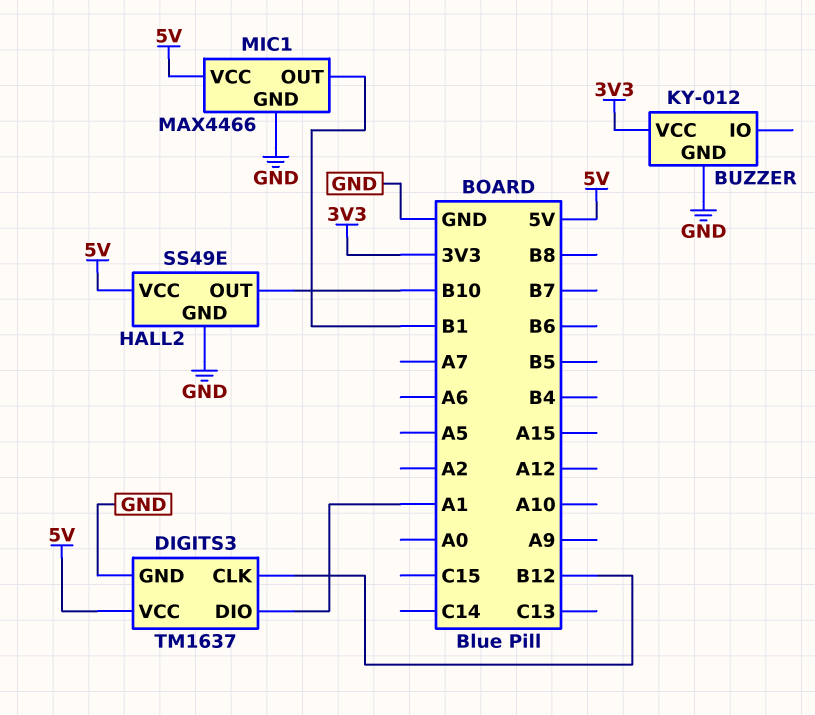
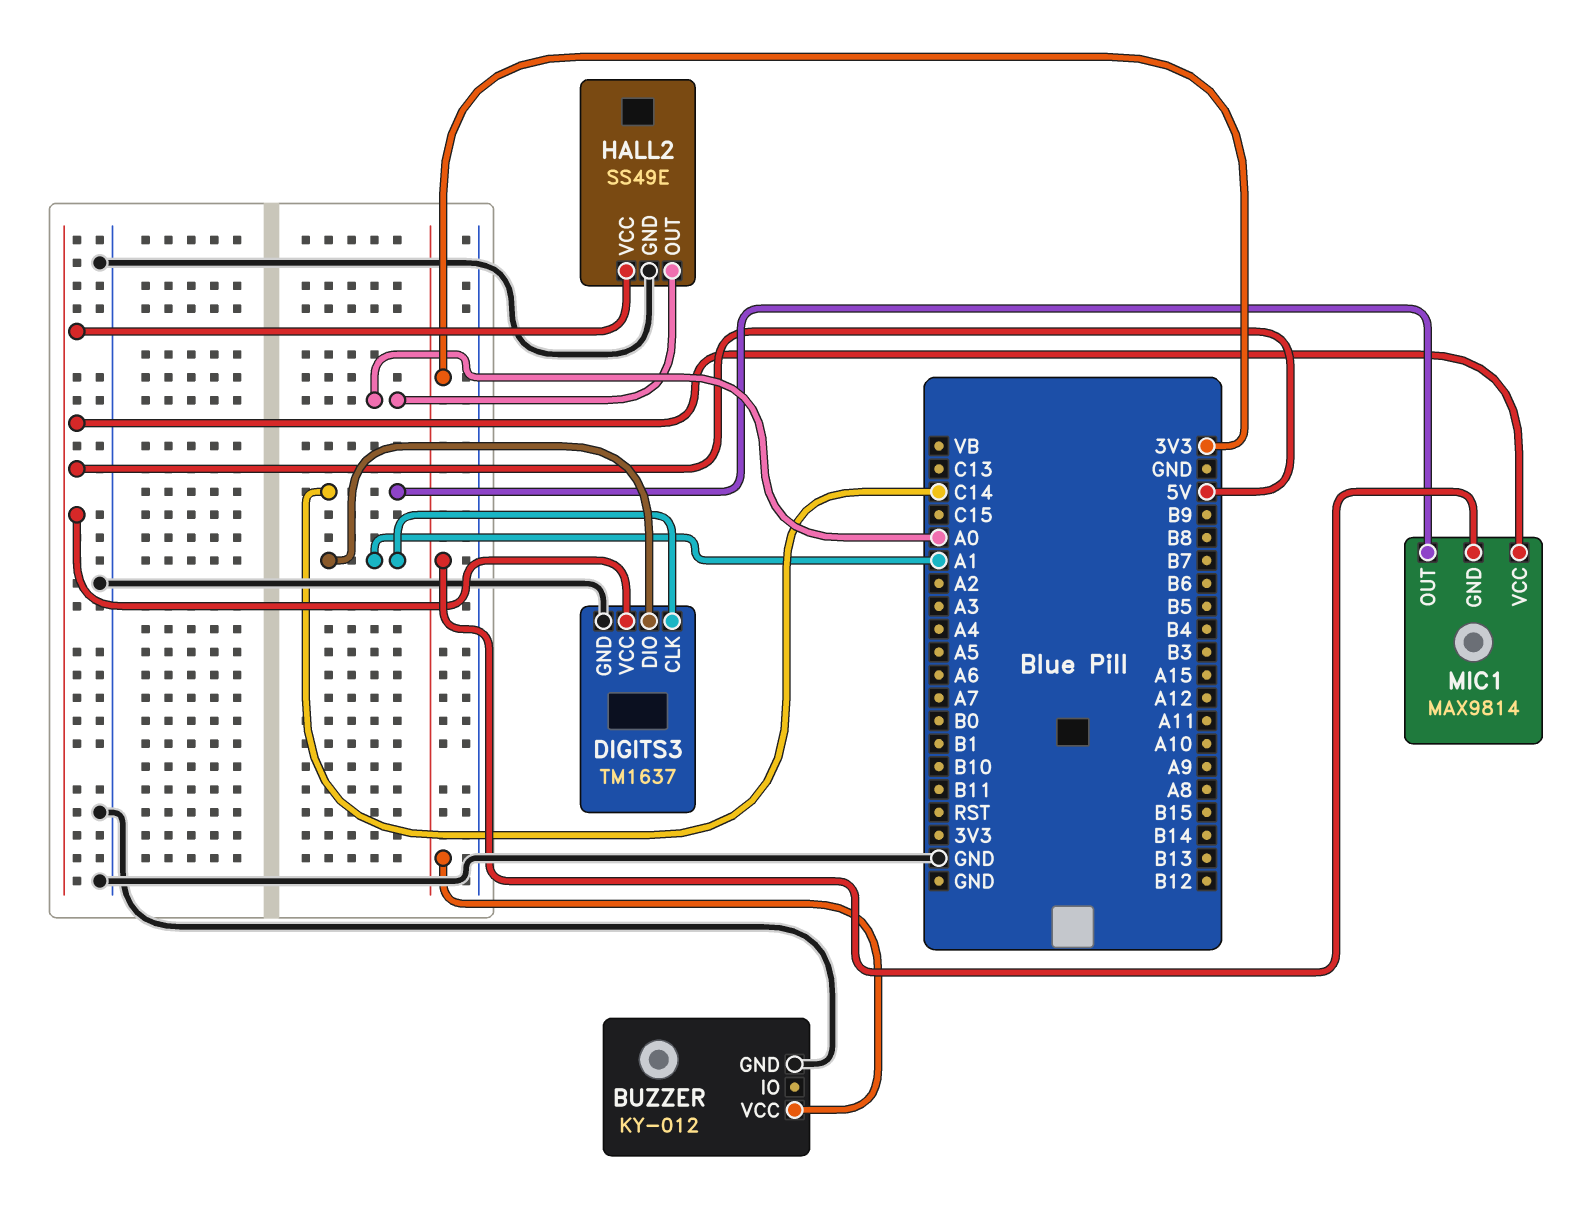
DIGITS3 pin CLK: B12 -> A1
HALL2 pin OUT: B10 -> A0
MIC1: MAX4466 -> MAX9814
MIC1 pin GND: GND -> 3V3
MIC1 pin OUT: B1 -> C14

